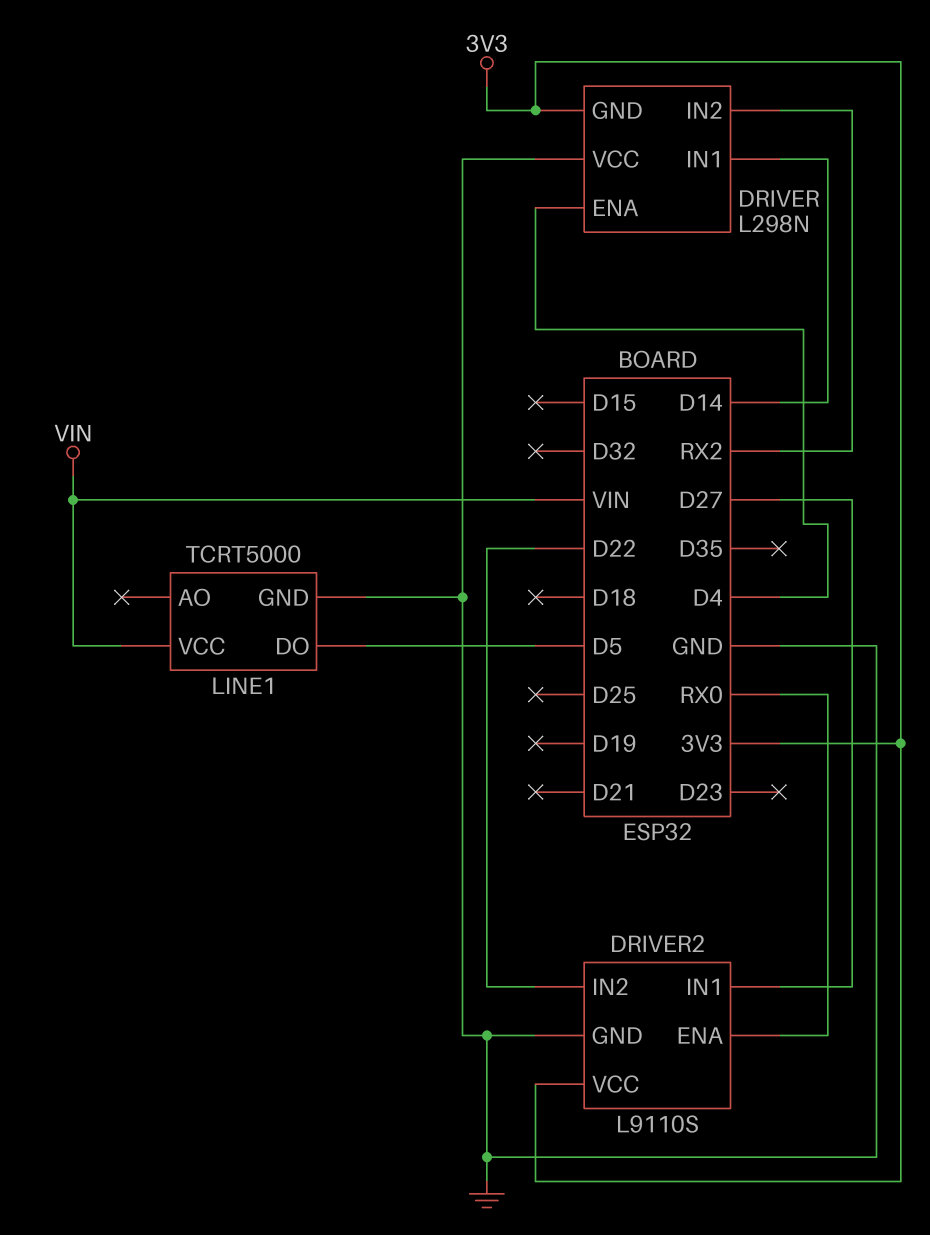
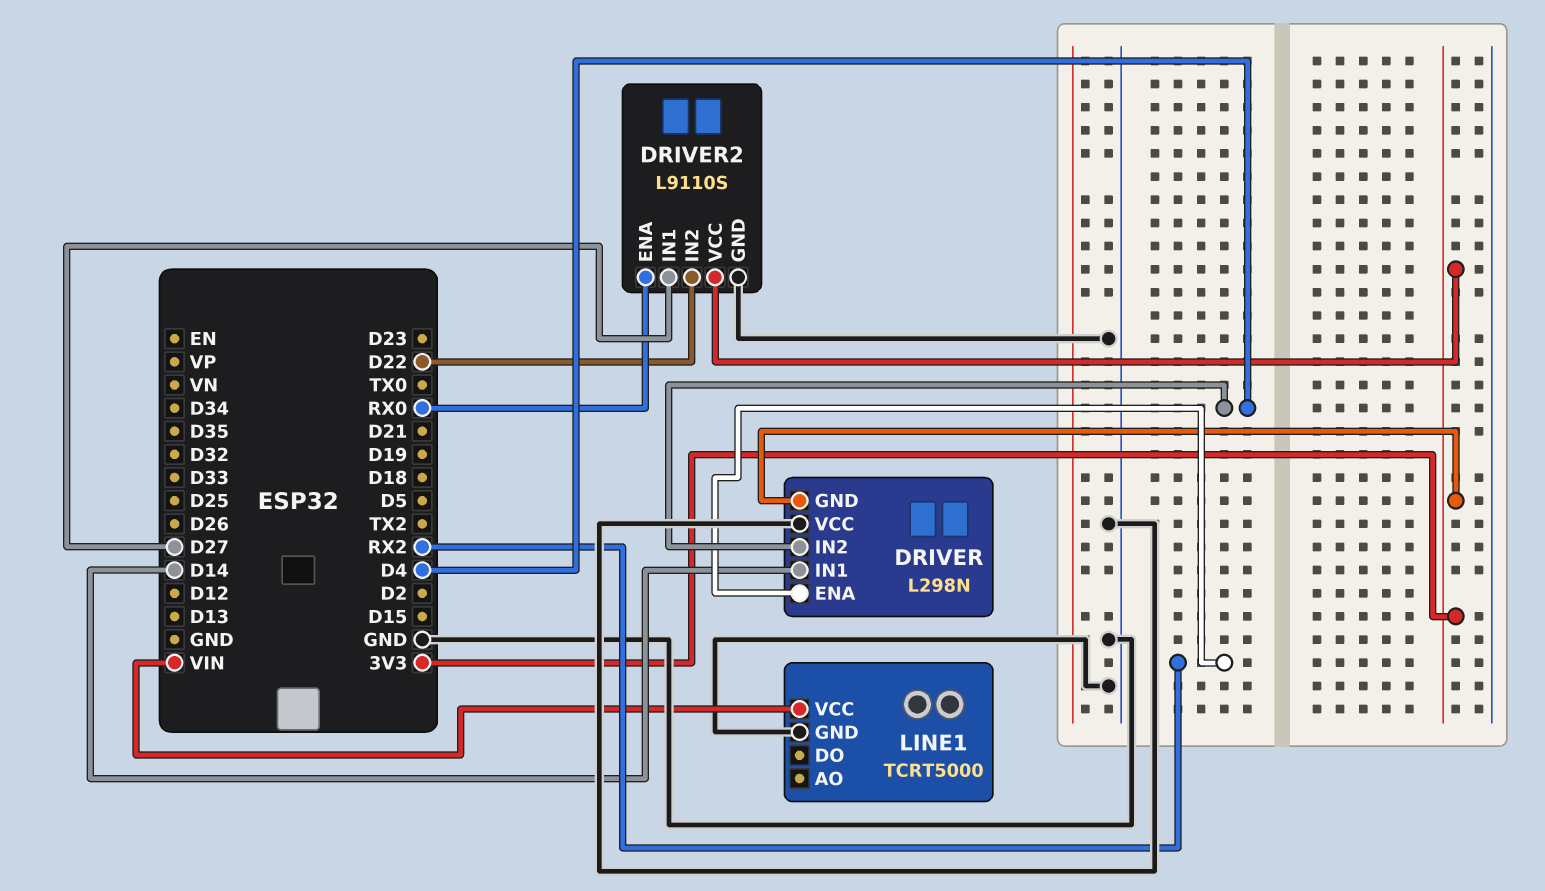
DRIVER pin ENA: D4 -> RX2
DRIVER pin IN2: RX2 -> D4
LINE1 pin DO: D5 -> none

